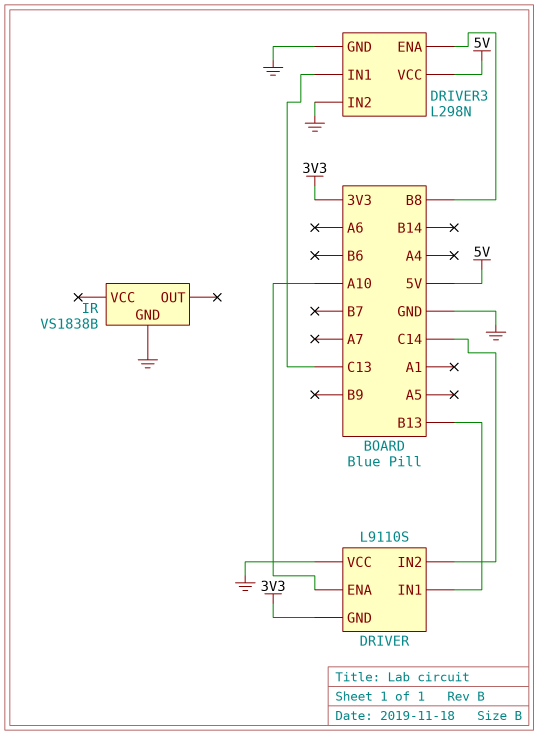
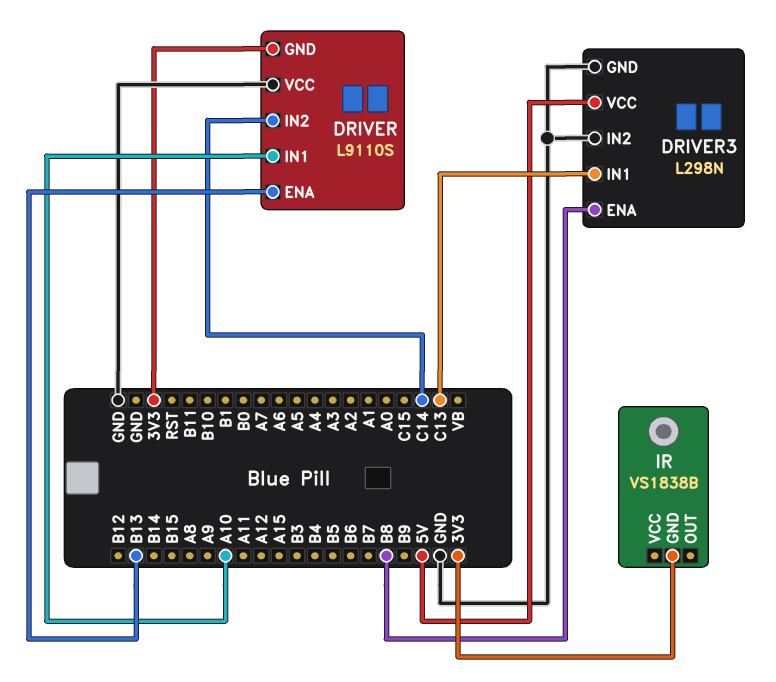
DRIVER pin ENA: A10 -> B13
DRIVER pin IN1: B13 -> A10
IR pin GND: GND -> 3V3

